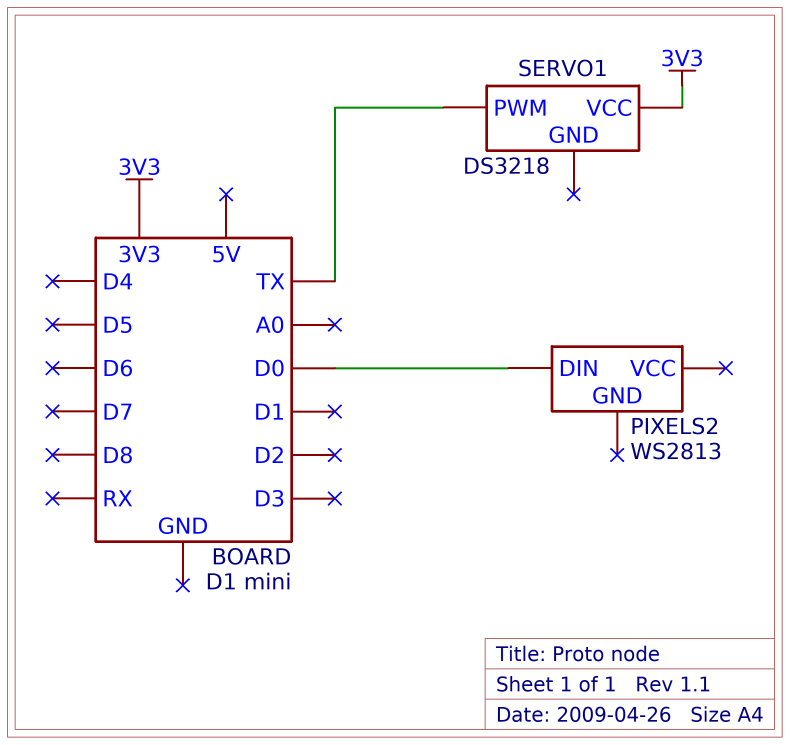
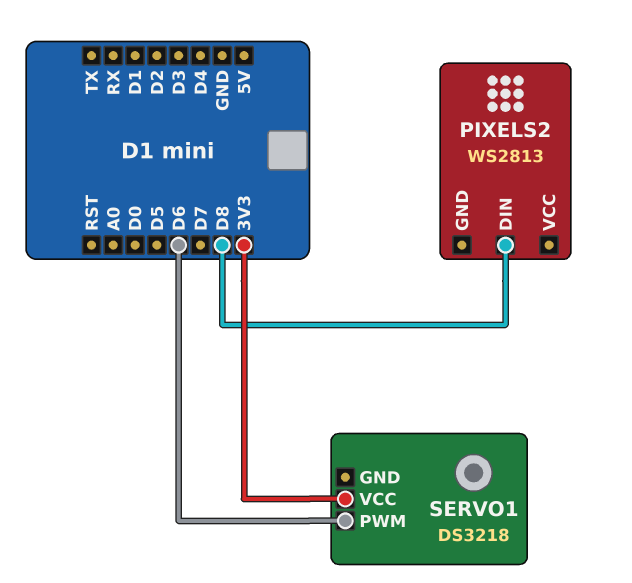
PIXELS2 pin DIN: D0 -> D8
SERVO1 pin PWM: TX -> D6

